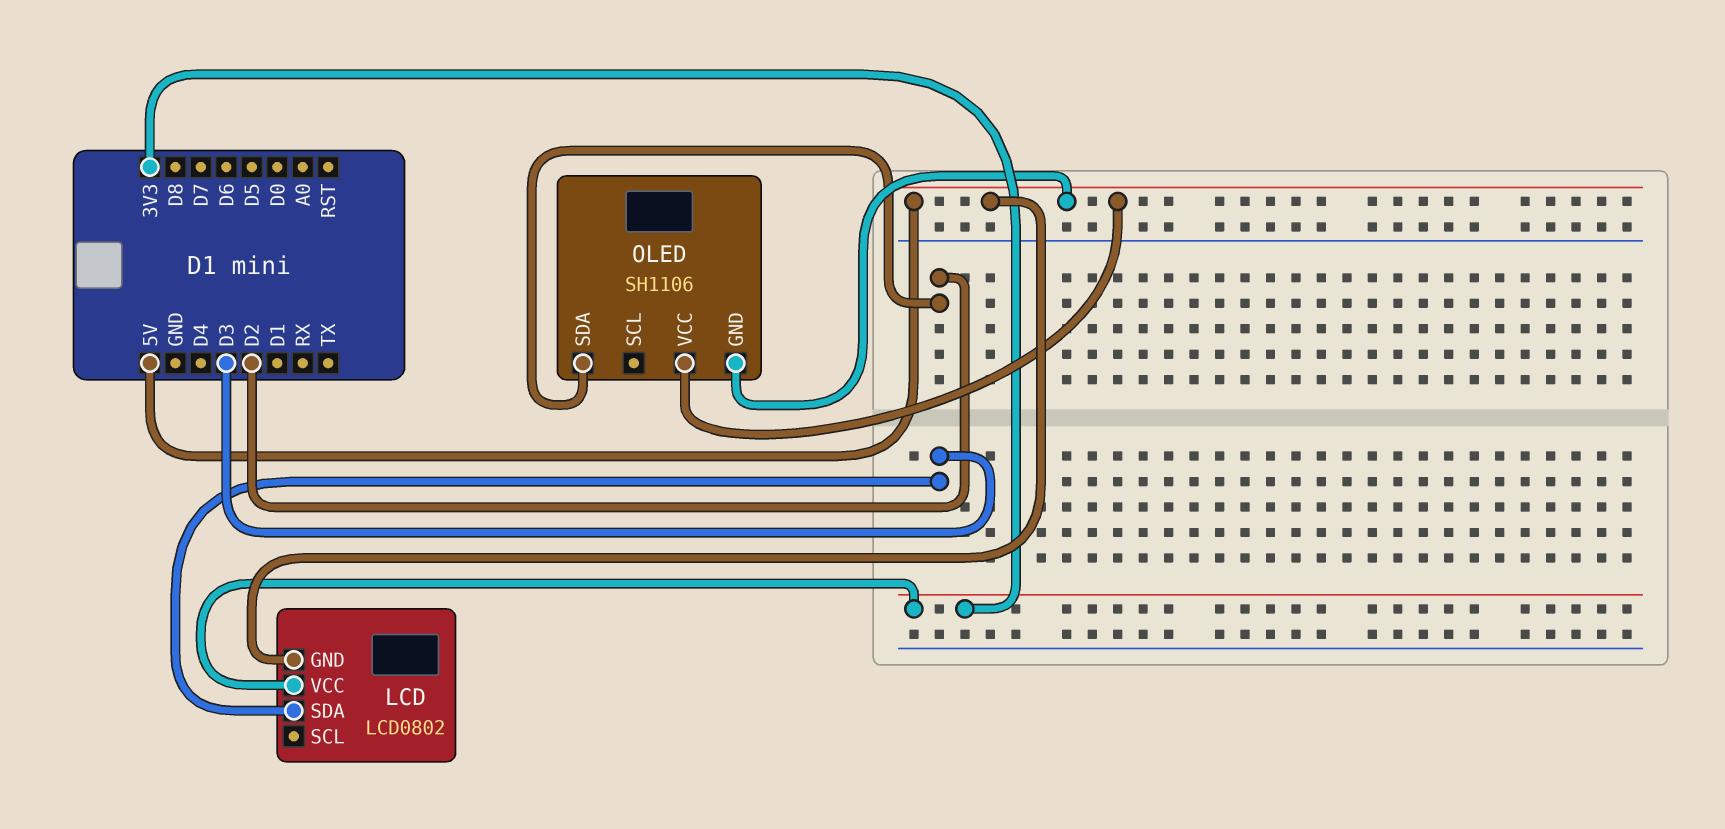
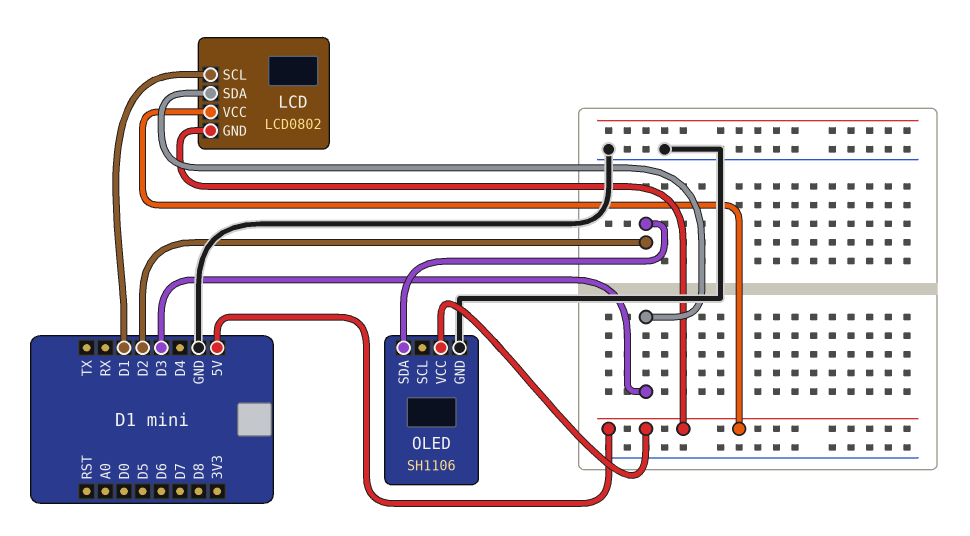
LCD pin SCL: none -> D1
LCD pin VCC: 3V3 -> 5V
OLED pin GND: 5V -> GND

